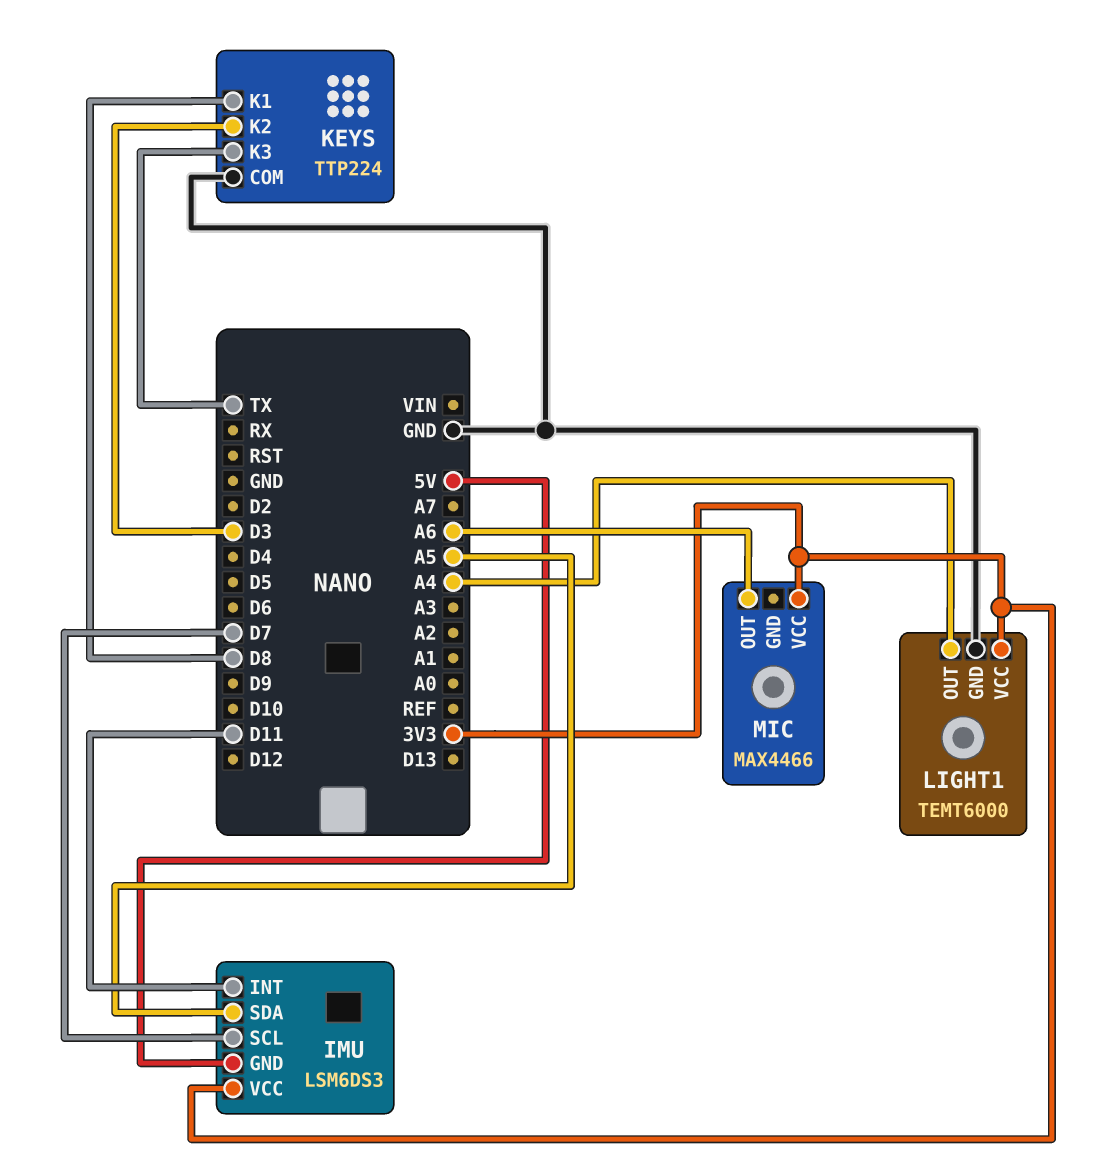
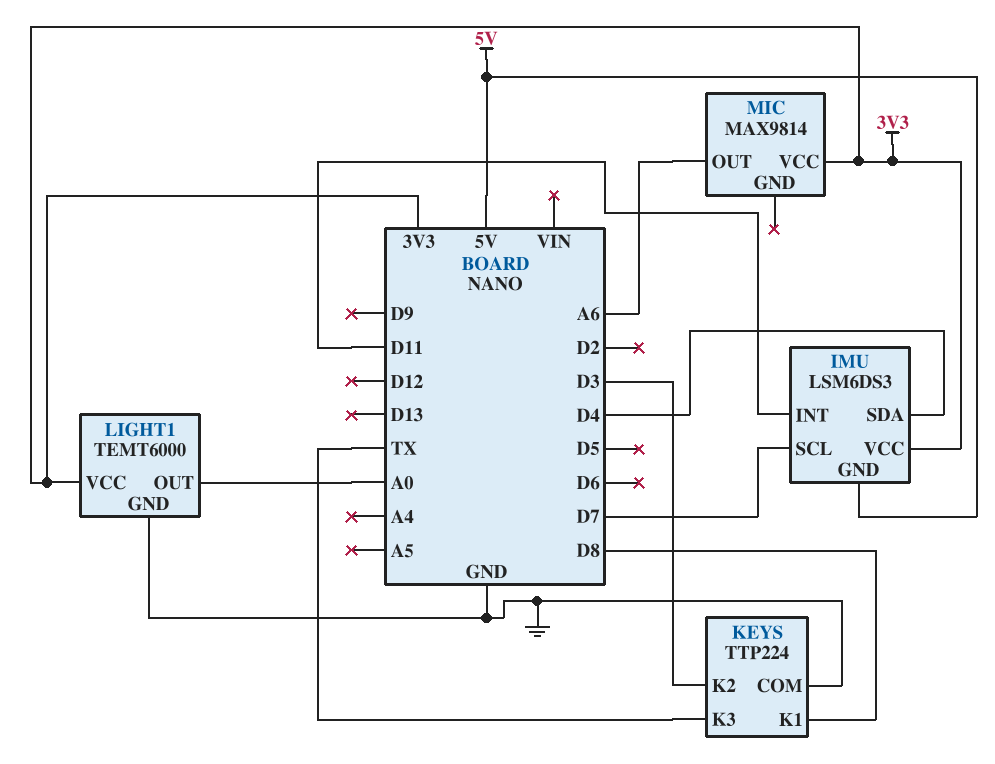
IMU pin SDA: A5 -> D4
LIGHT1 pin OUT: A4 -> A0
MIC: MAX4466 -> MAX9814

